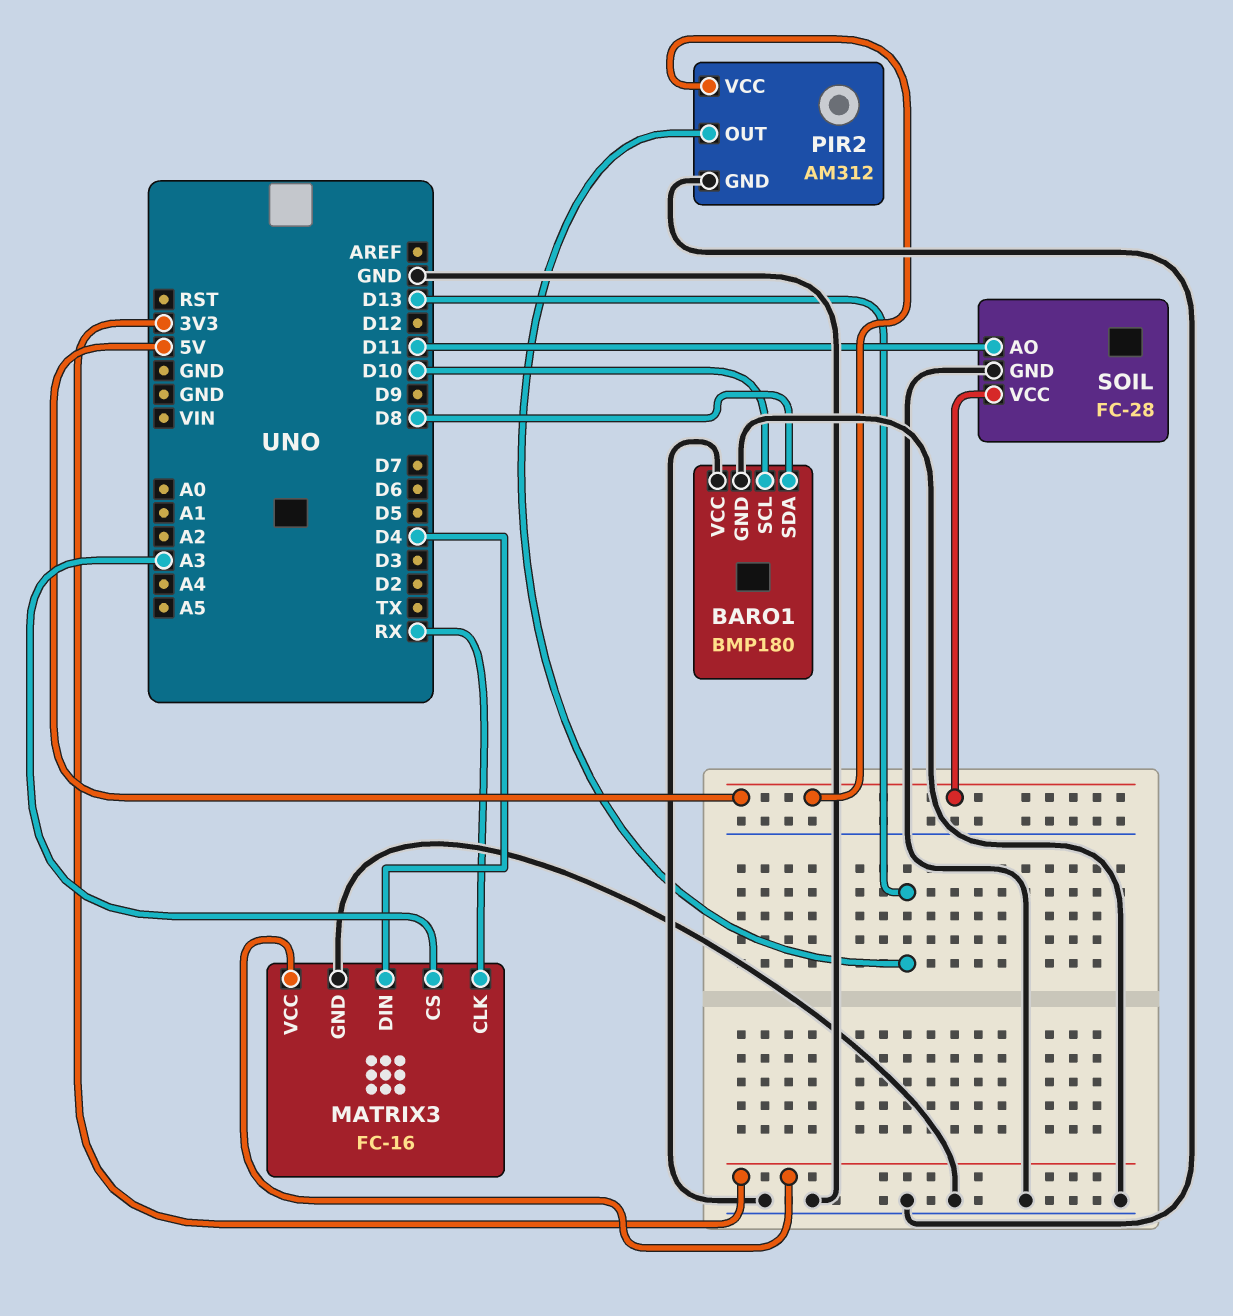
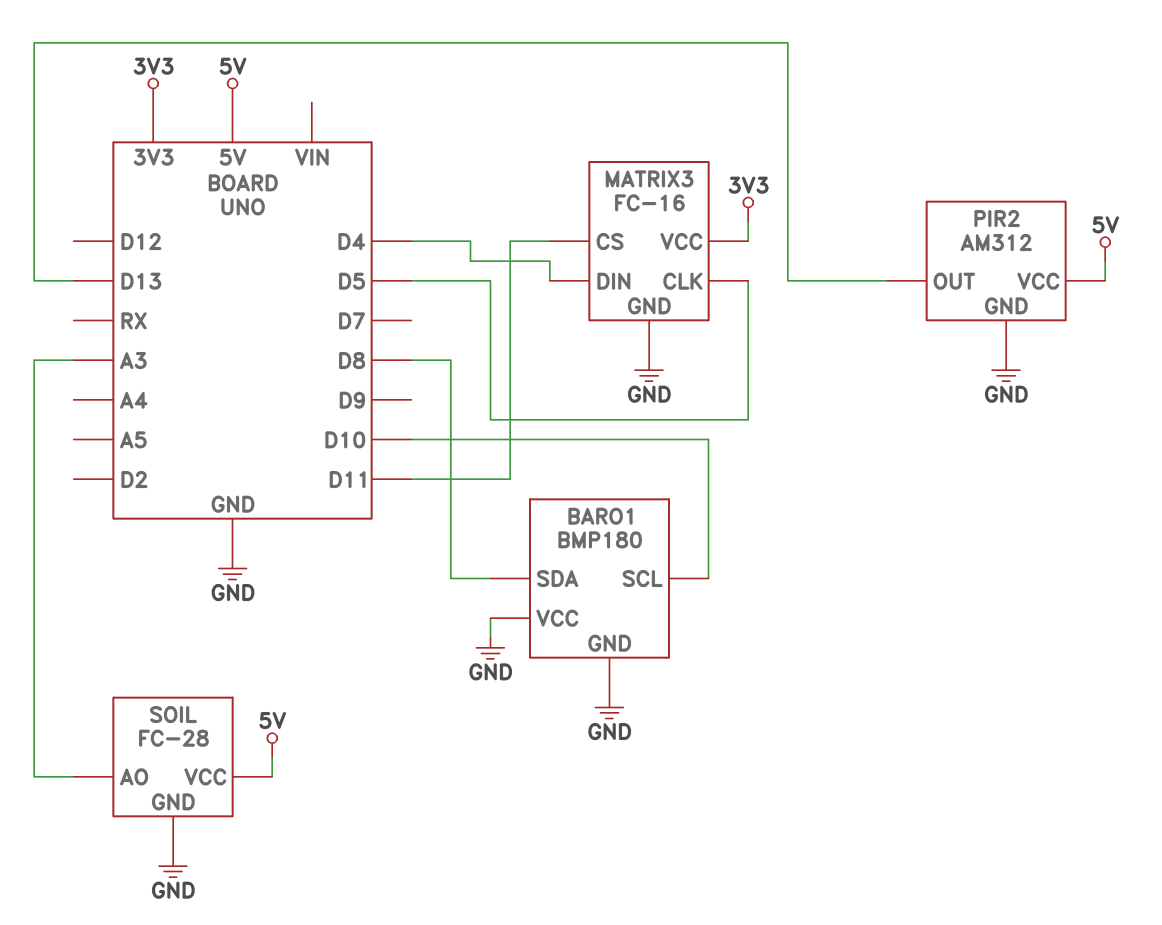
MATRIX3 pin CLK: RX -> D5
MATRIX3 pin CS: A3 -> D11
SOIL pin AO: D11 -> A3

